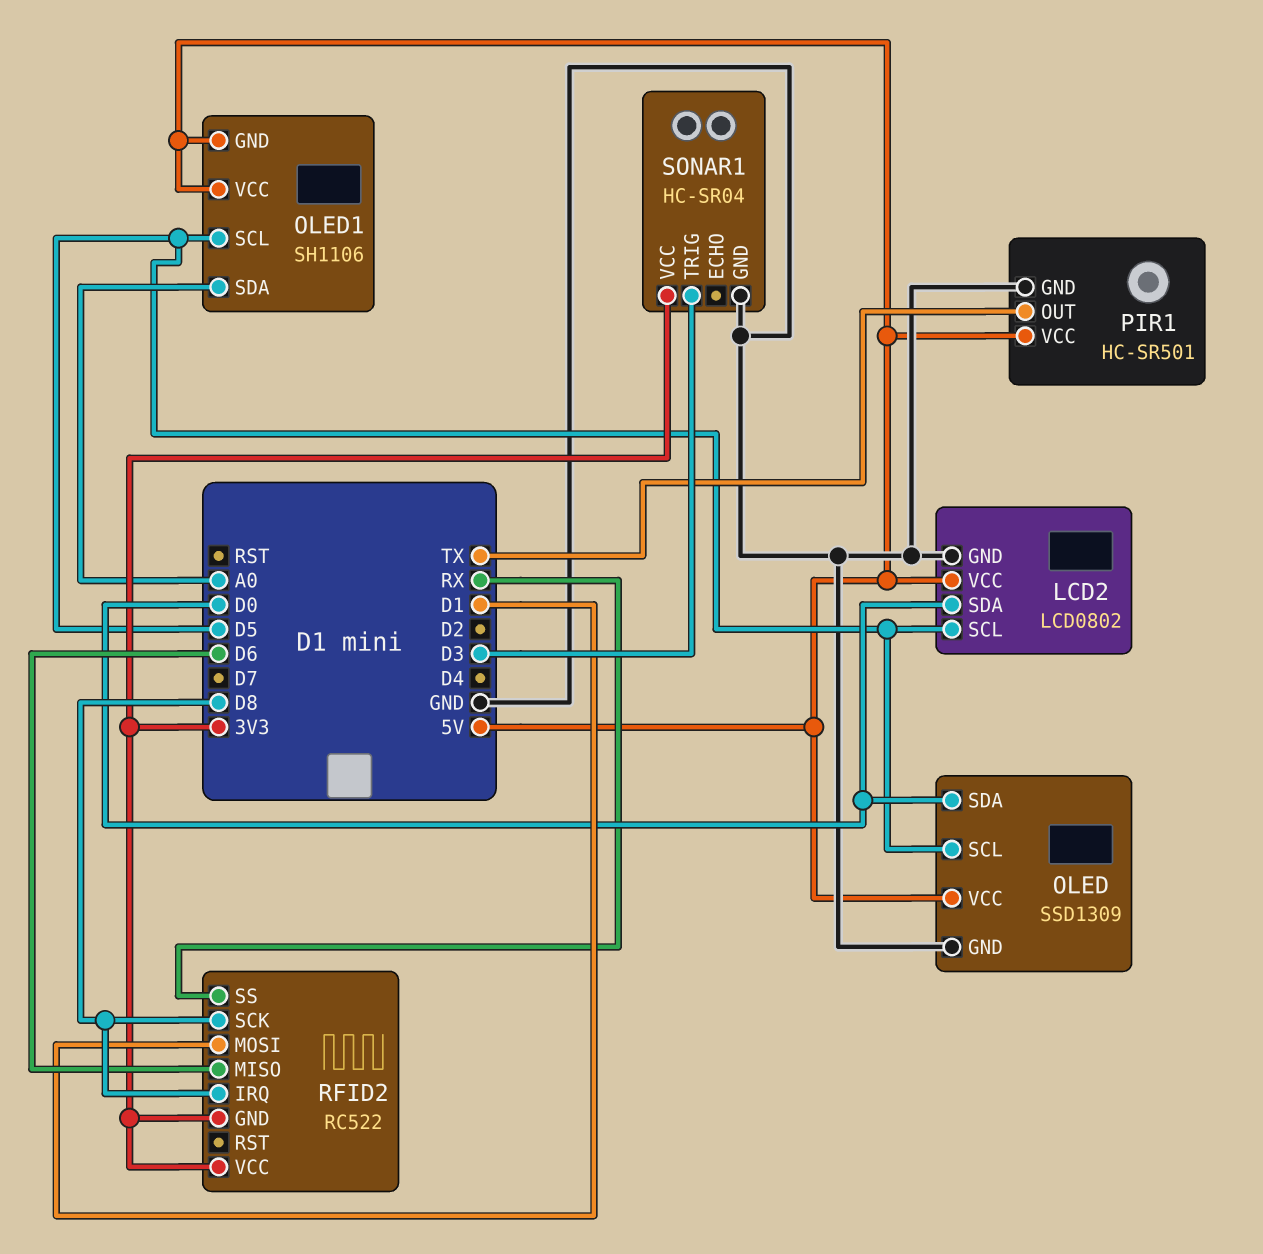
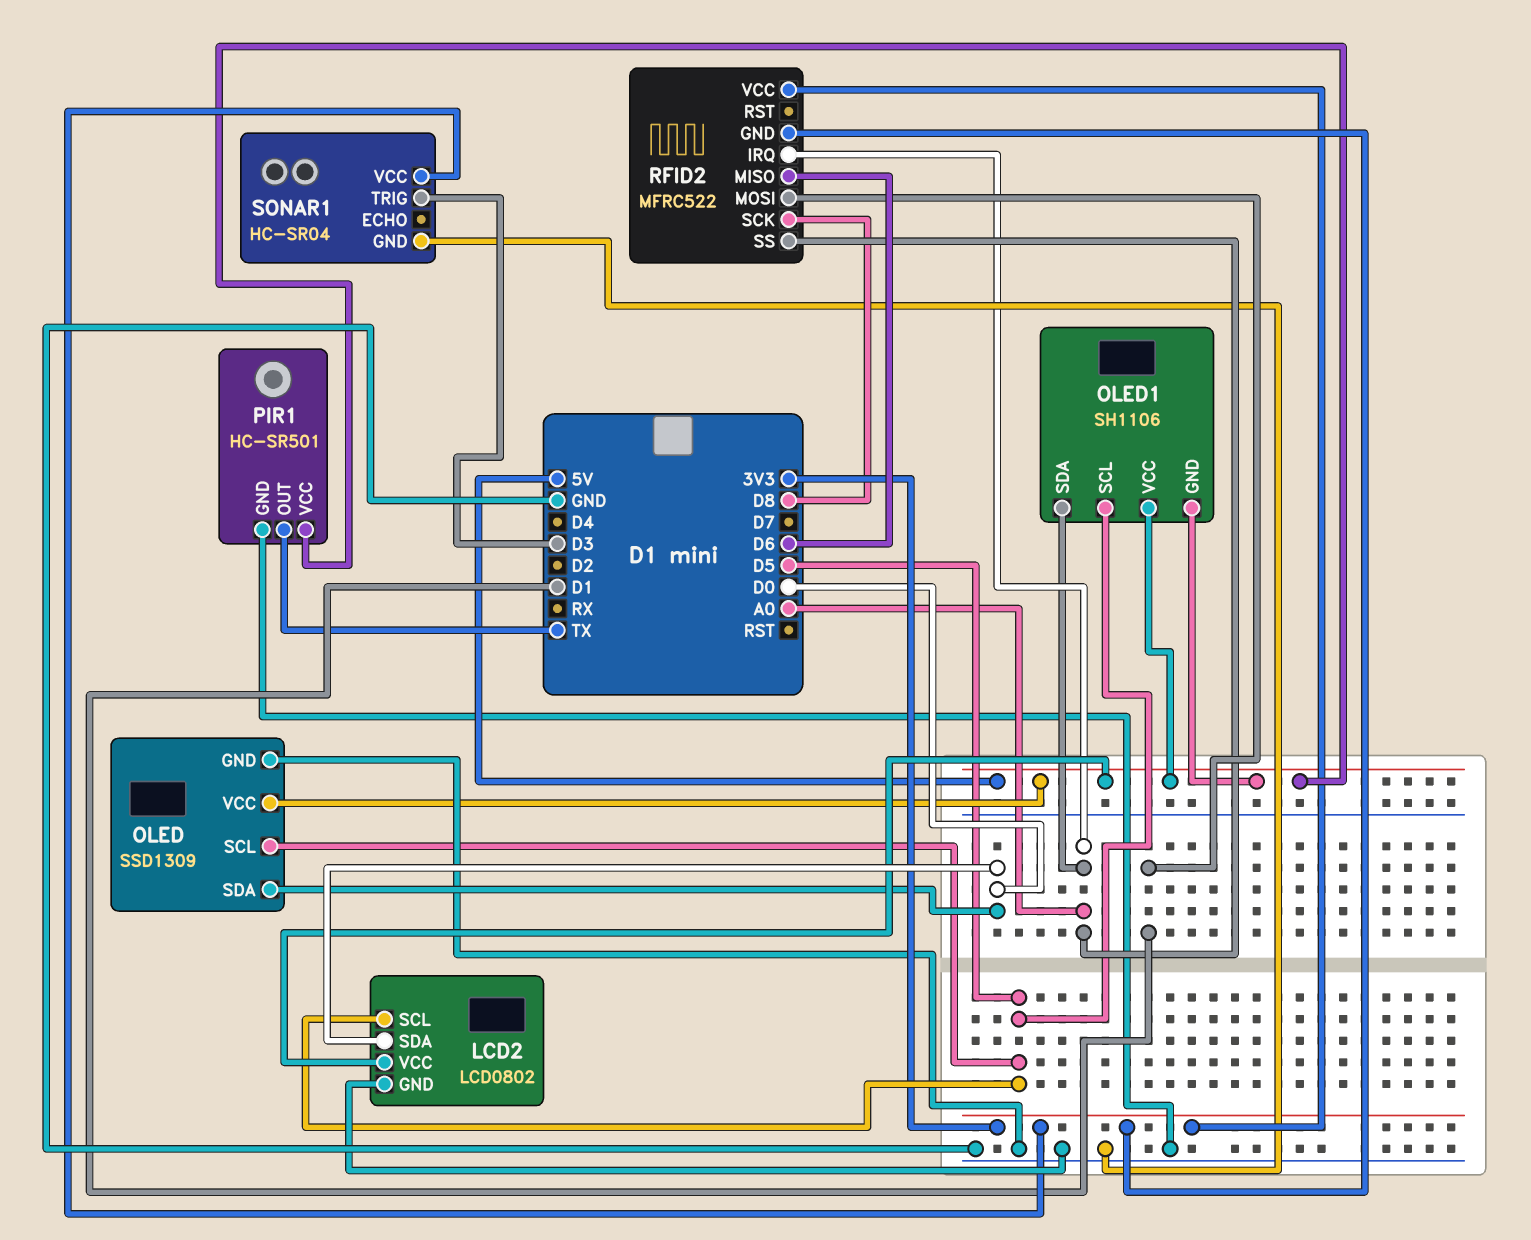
RFID2: RC522 -> MFRC522
RFID2 pin IRQ: D8 -> A0
RFID2 pin SS: RX -> A0

